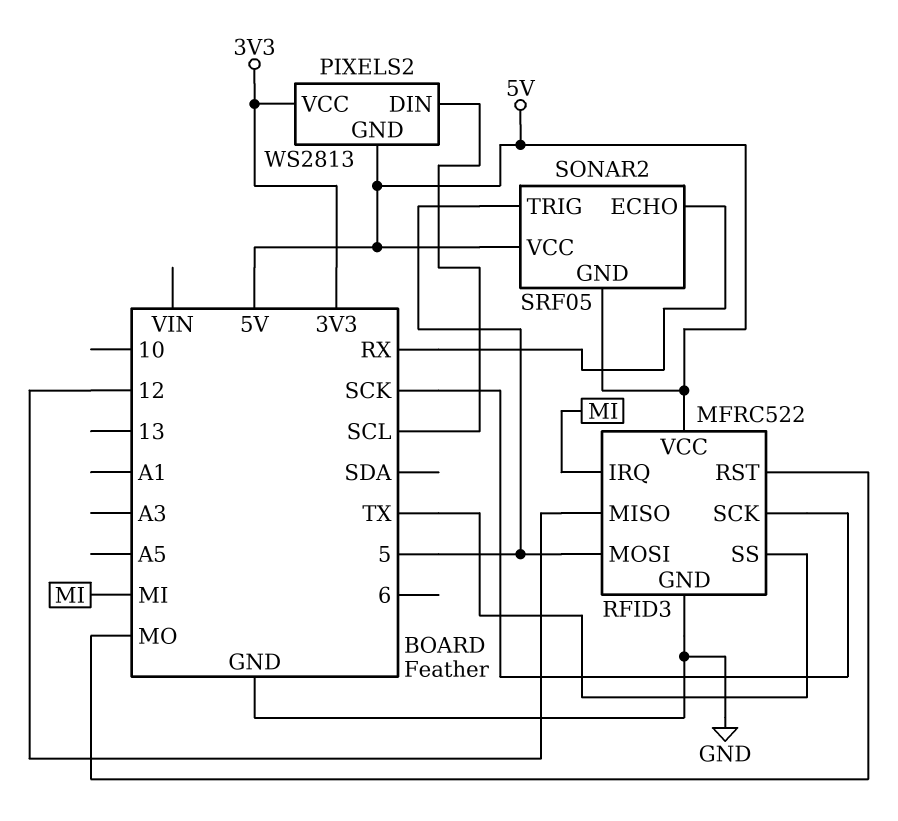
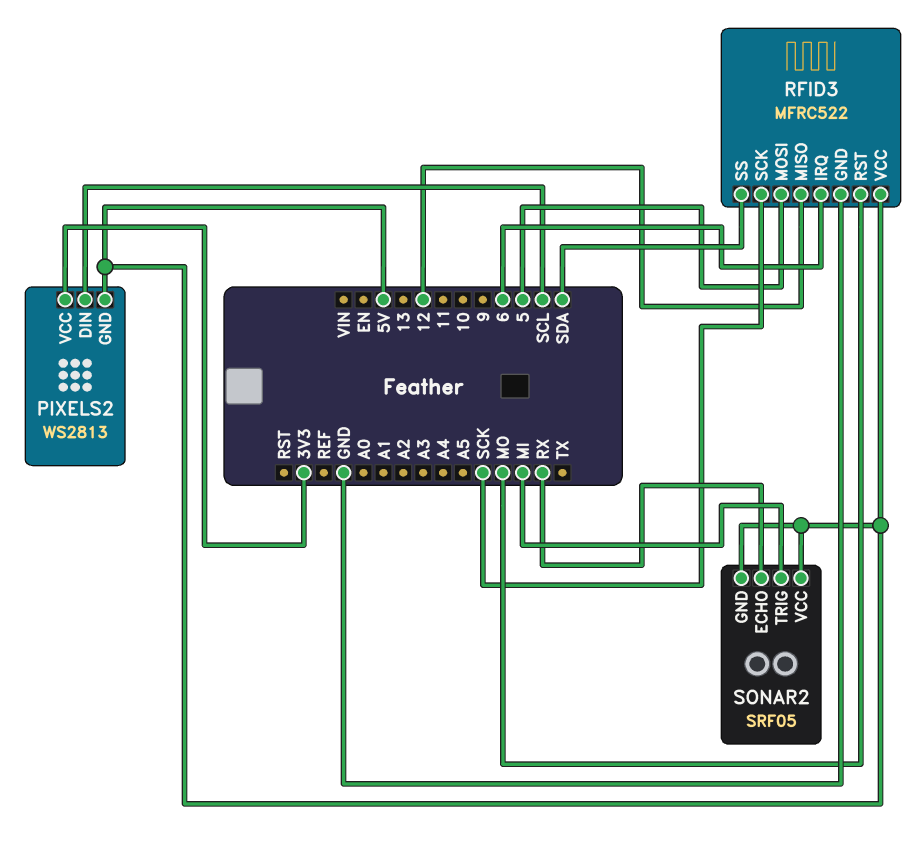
RFID3 pin IRQ: MI -> 6
RFID3 pin SS: TX -> SDA
SONAR2 pin TRIG: 5 -> MI

